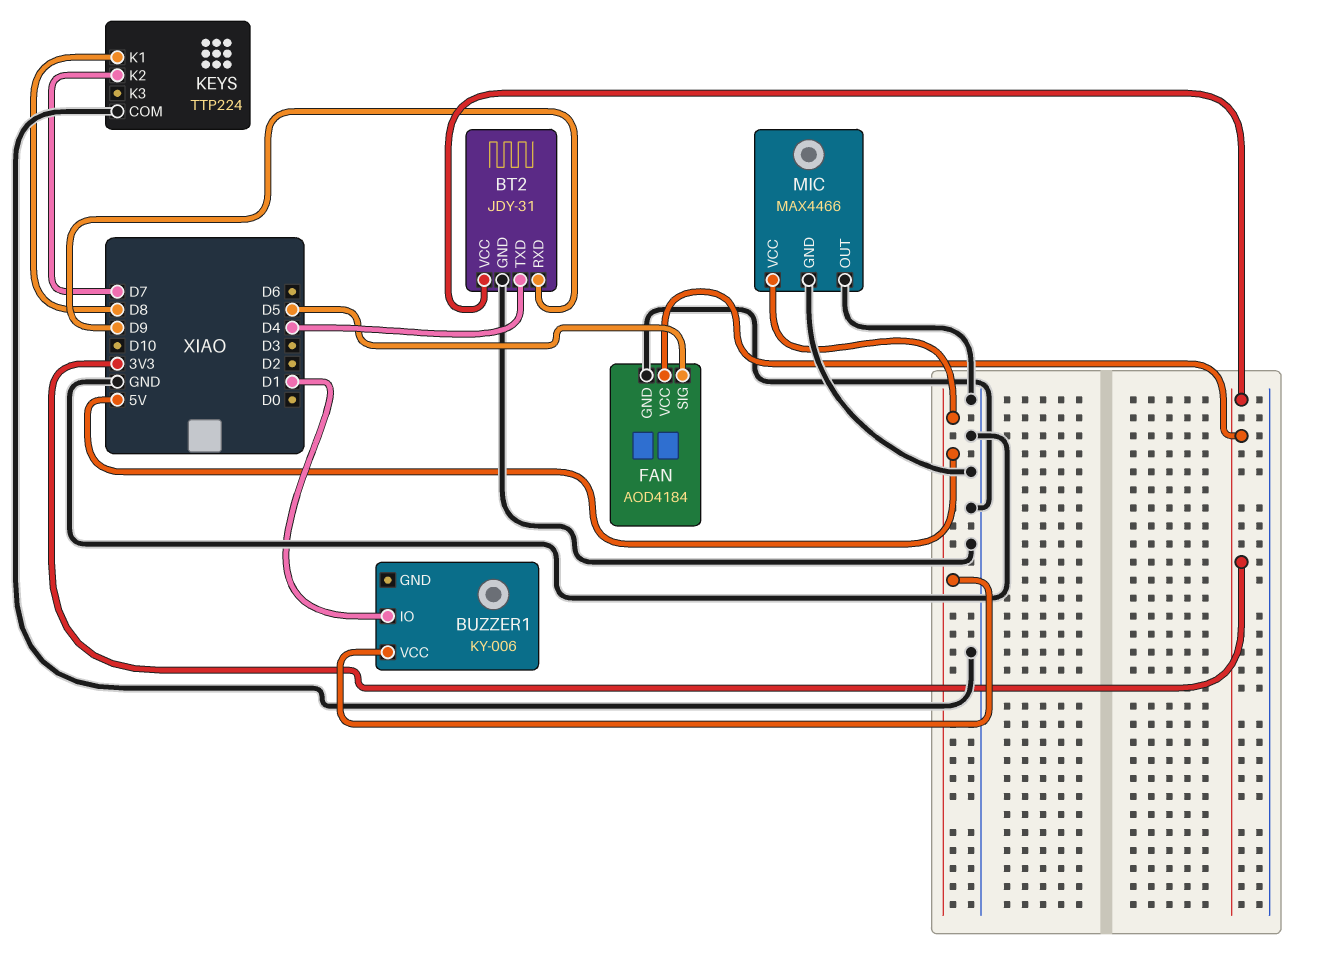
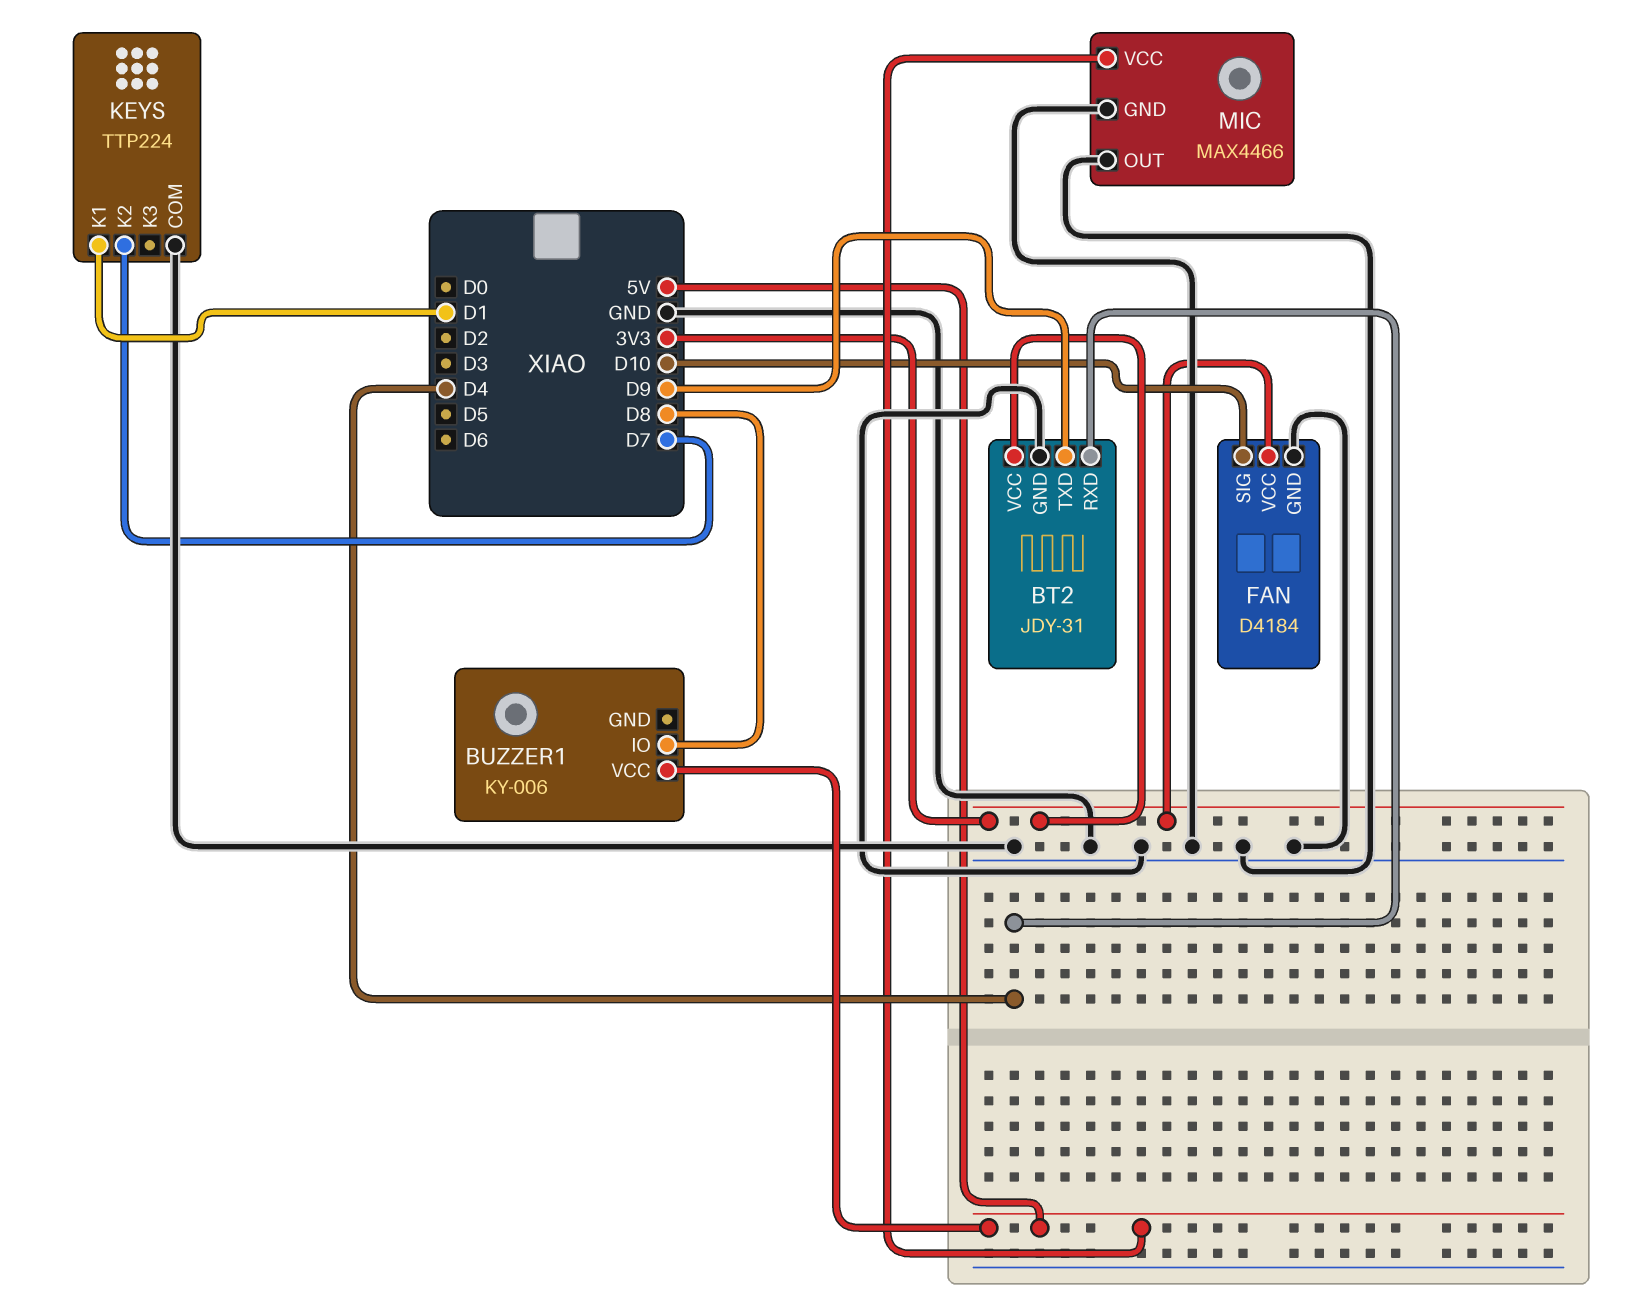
BT2 pin RXD: D9 -> D4
BT2 pin TXD: D4 -> D9
BUZZER1 pin IO: D1 -> D8
FAN: AOD4184 -> D4184
FAN pin SIG: D5 -> D10
KEYS pin K1: D8 -> D1

